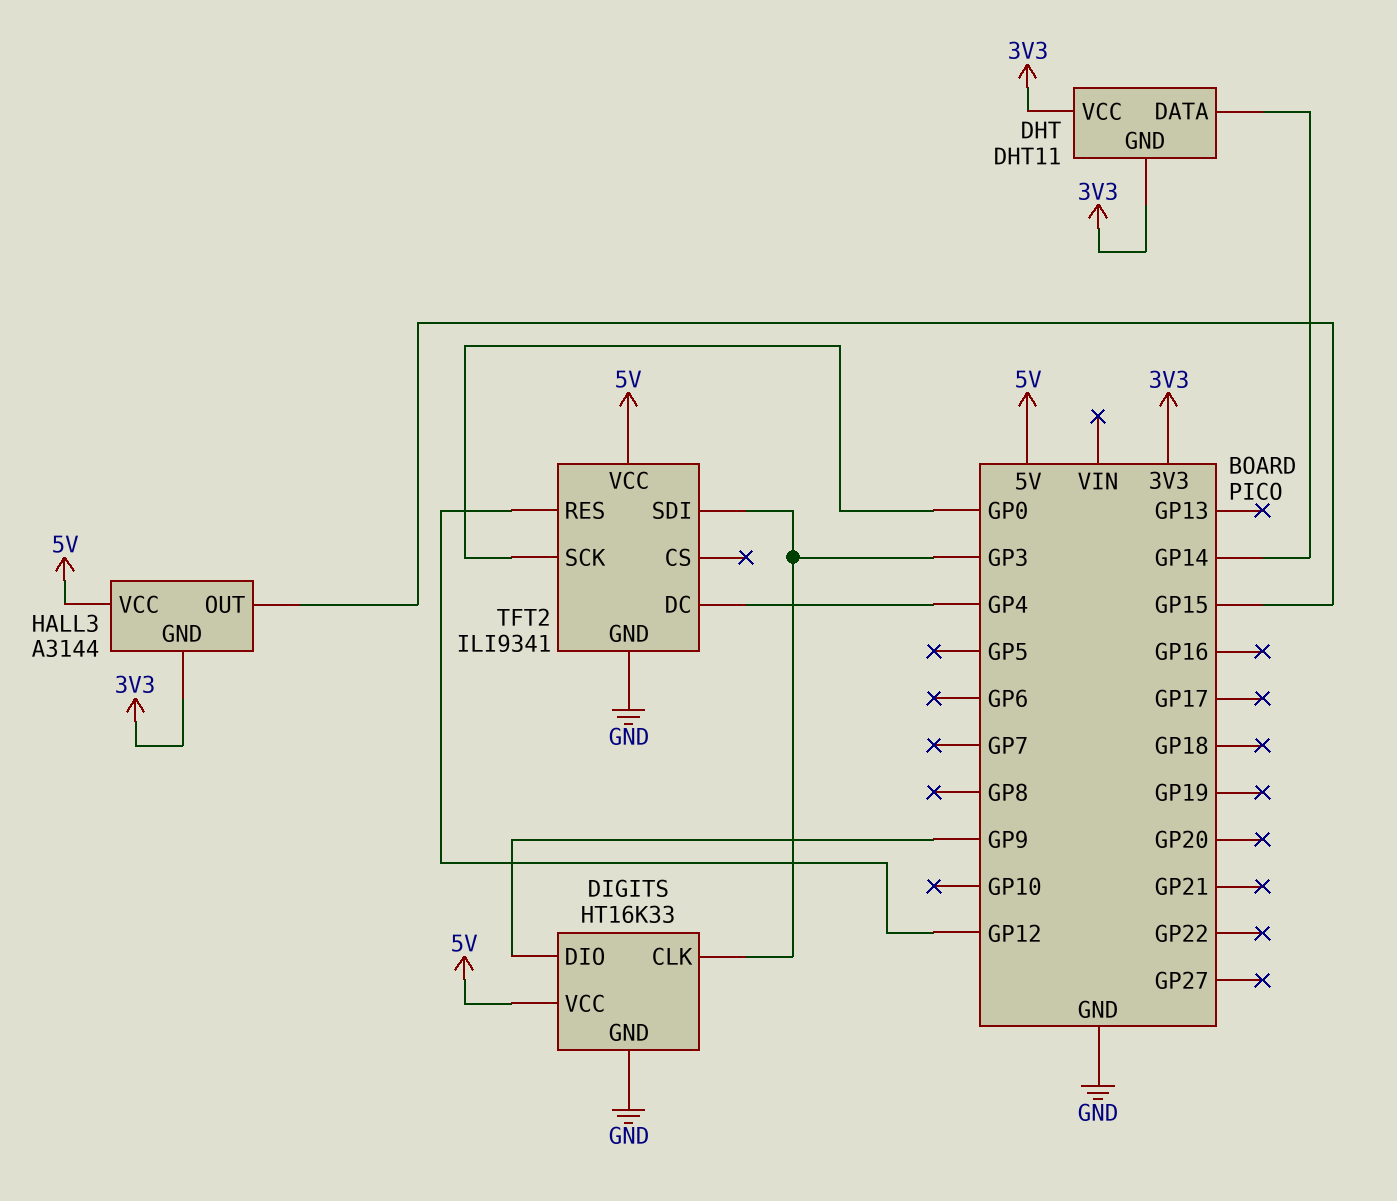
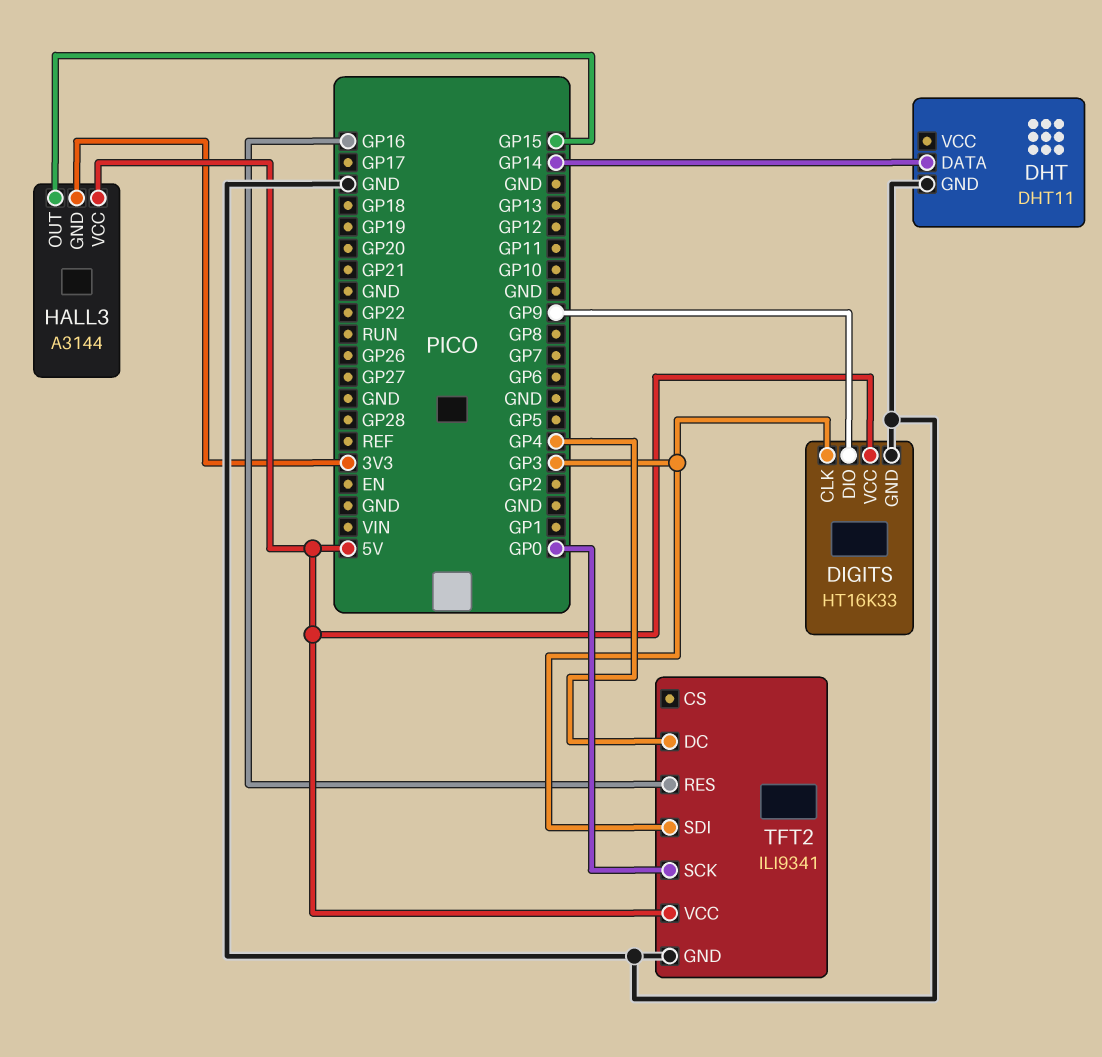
DHT pin GND: 3V3 -> GND
DHT pin VCC: 3V3 -> none
TFT2 pin RES: GP12 -> GP16

